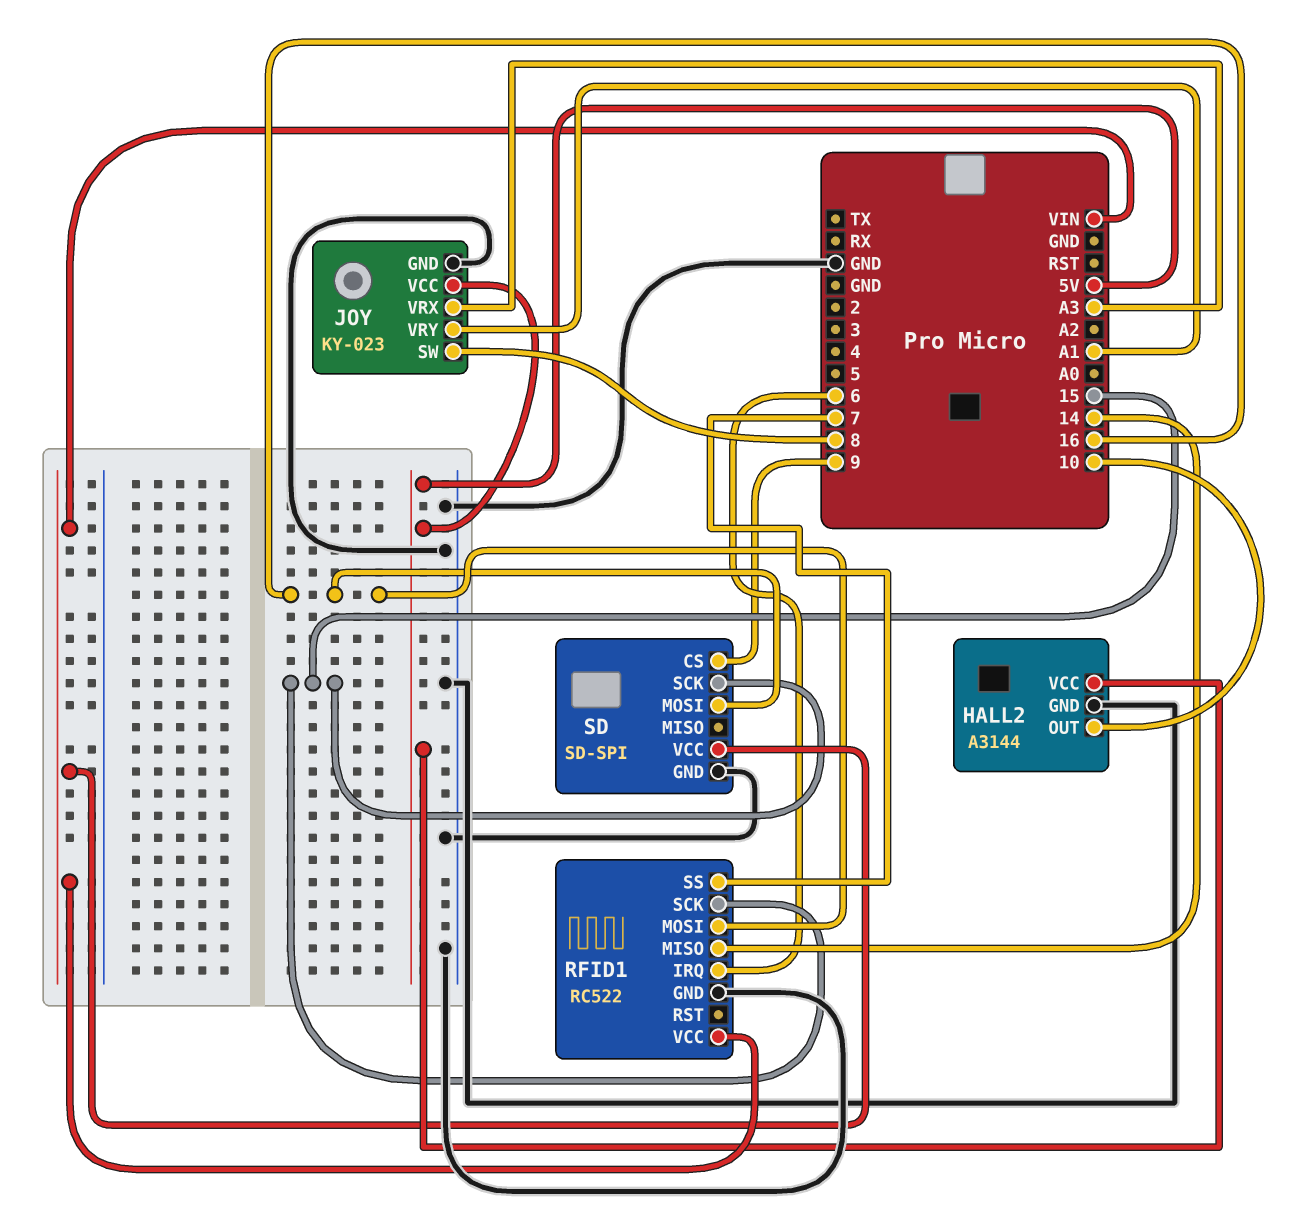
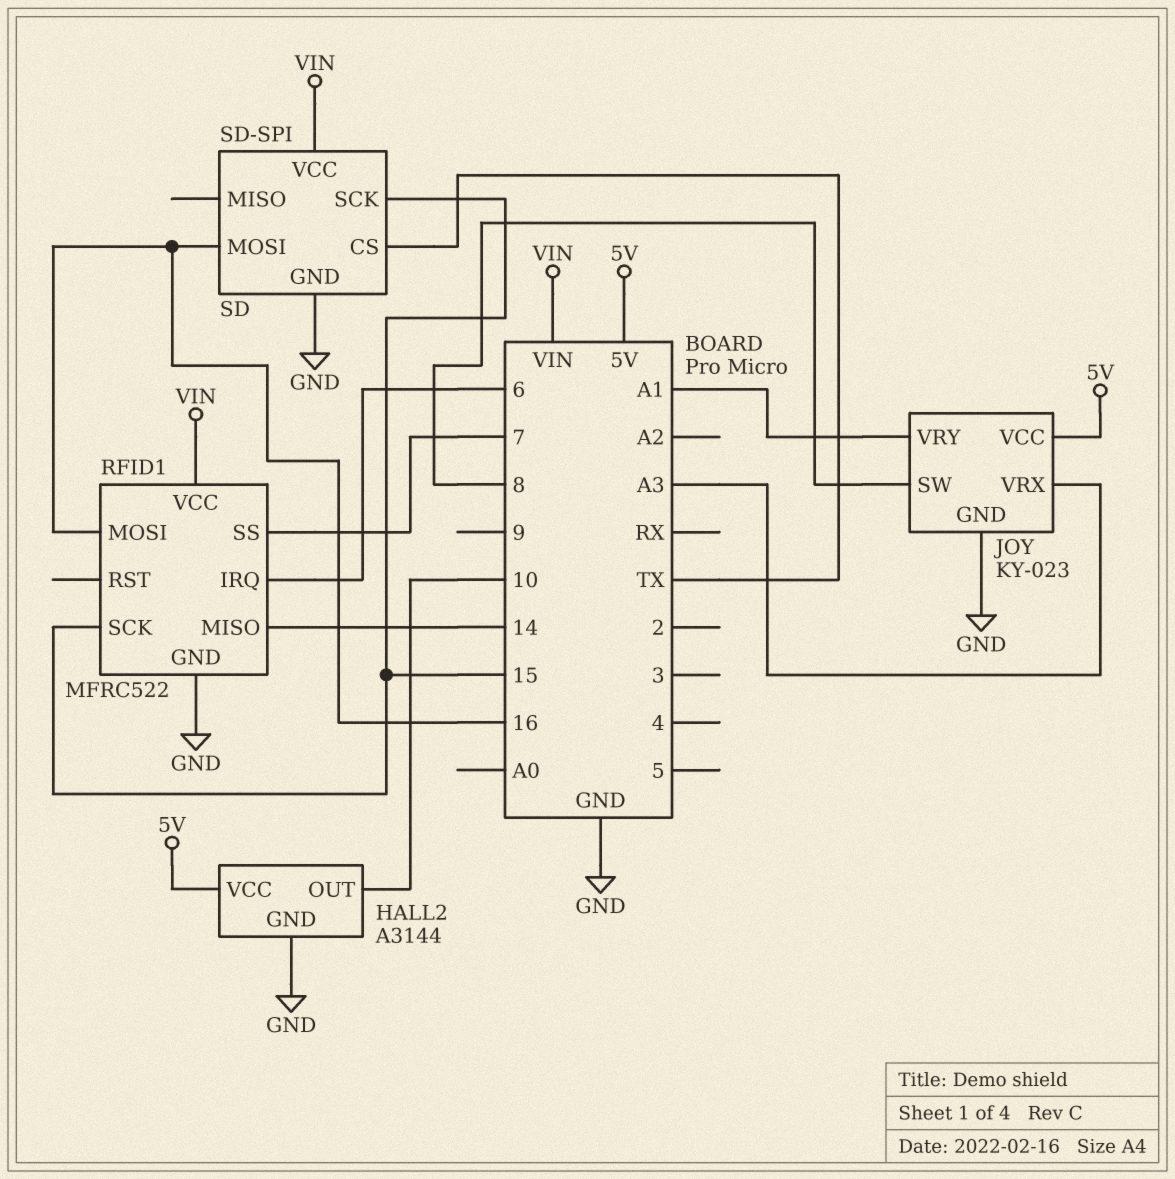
RFID1: RC522 -> MFRC522
SD pin CS: 9 -> TX

